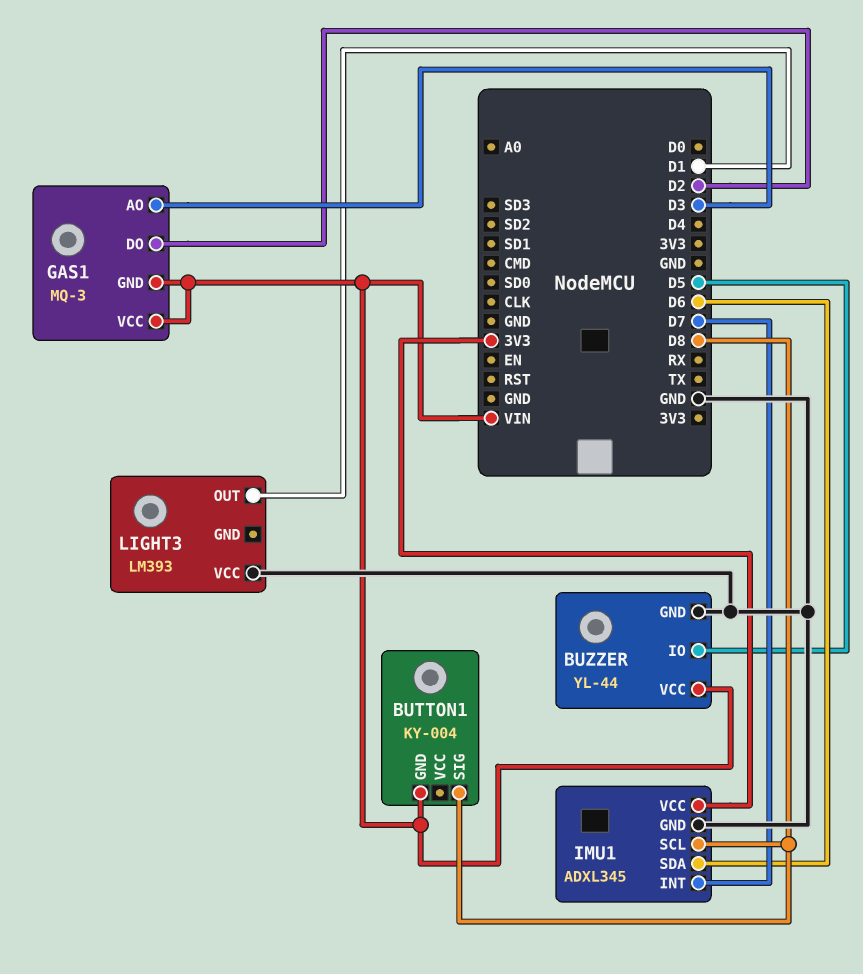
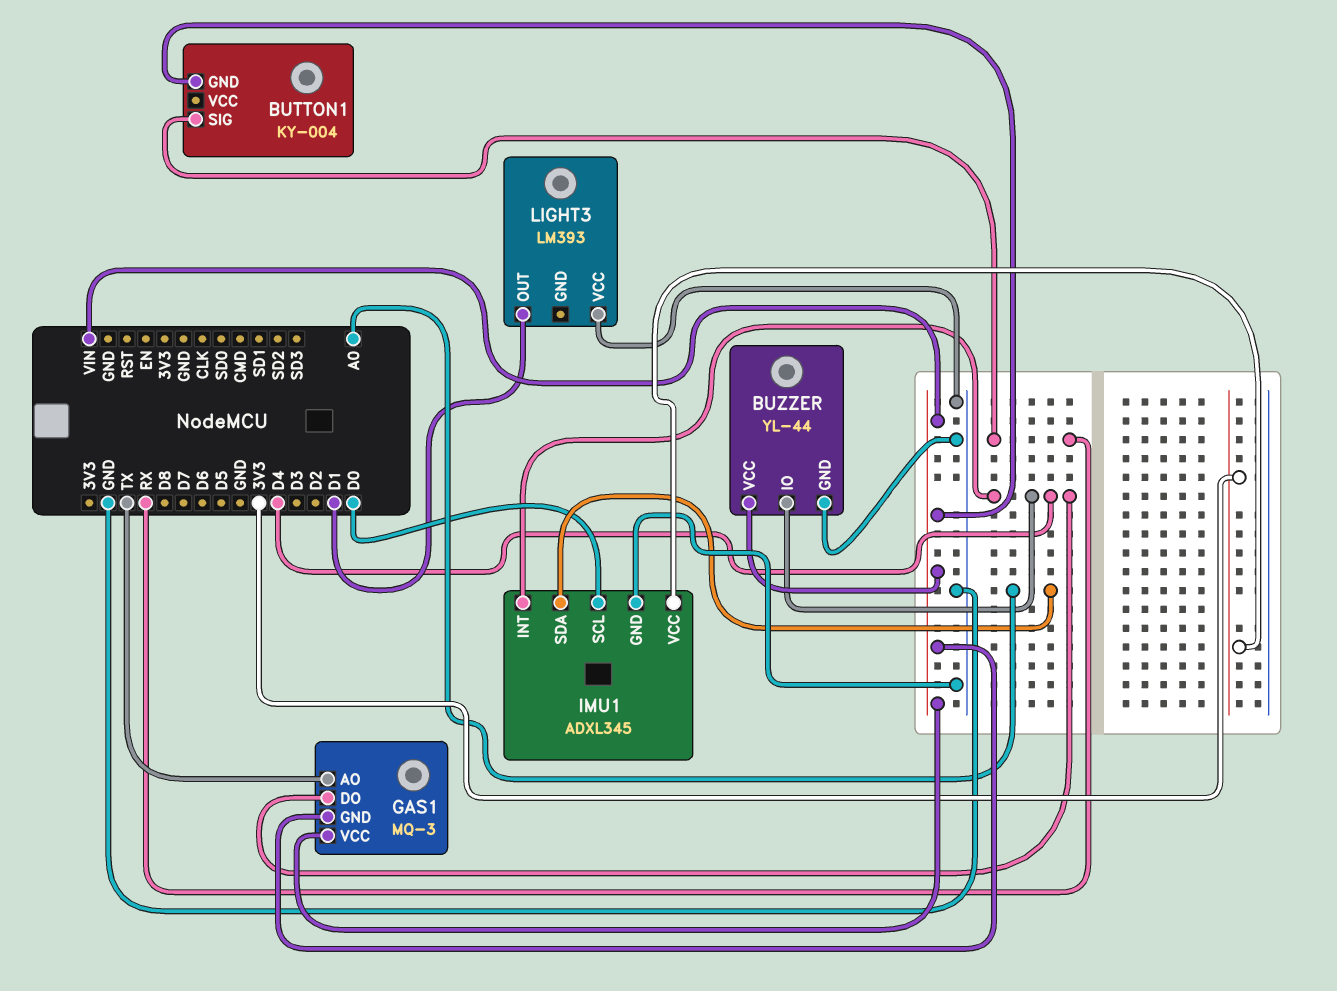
BUTTON1 pin SIG: D8 -> RX
BUZZER pin IO: D5 -> D4
GAS1 pin AO: D3 -> TX
GAS1 pin DO: D2 -> D4
IMU1 pin INT: D7 -> D4
IMU1 pin SCL: D8 -> D0
IMU1 pin SDA: D6 -> A0

